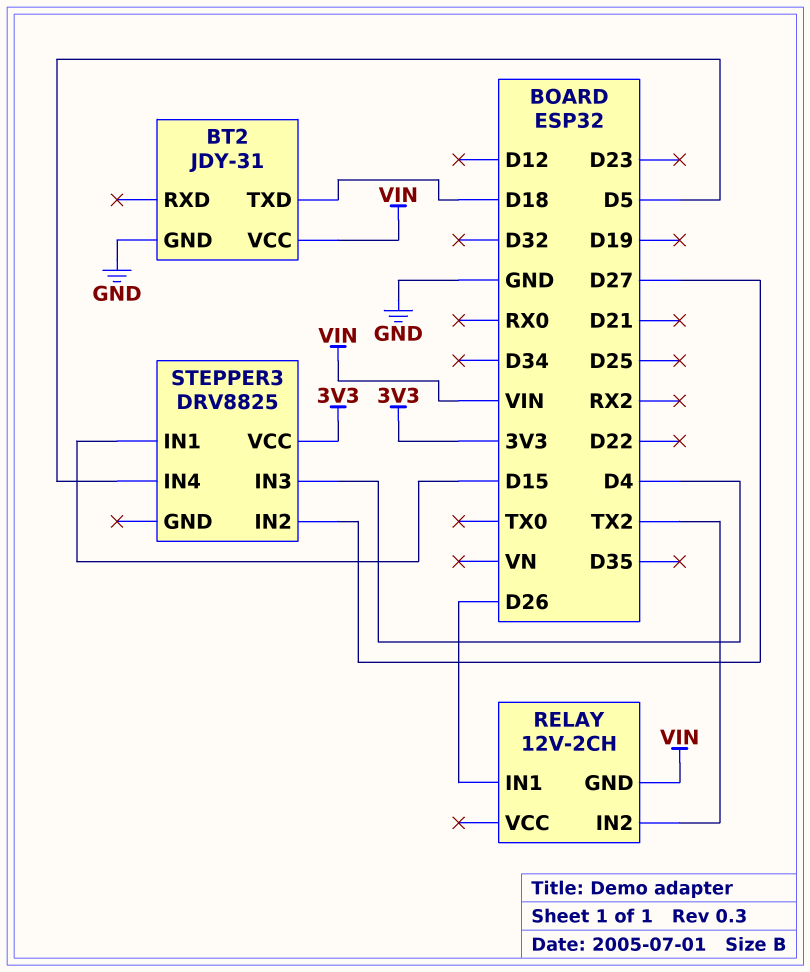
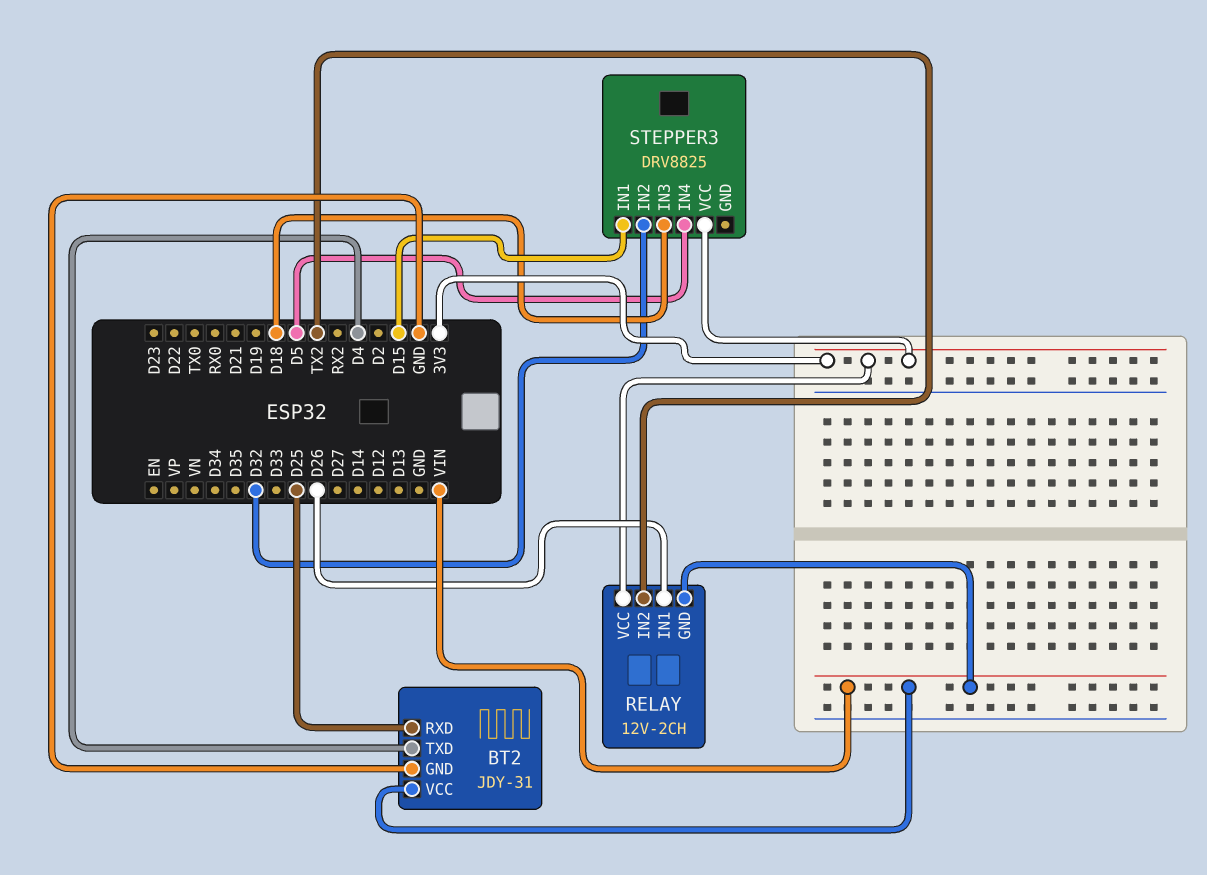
BT2 pin RXD: none -> D25
BT2 pin TXD: D18 -> D4
RELAY pin VCC: none -> 3V3
STEPPER3 pin IN2: D27 -> D32
STEPPER3 pin IN3: D4 -> D18

